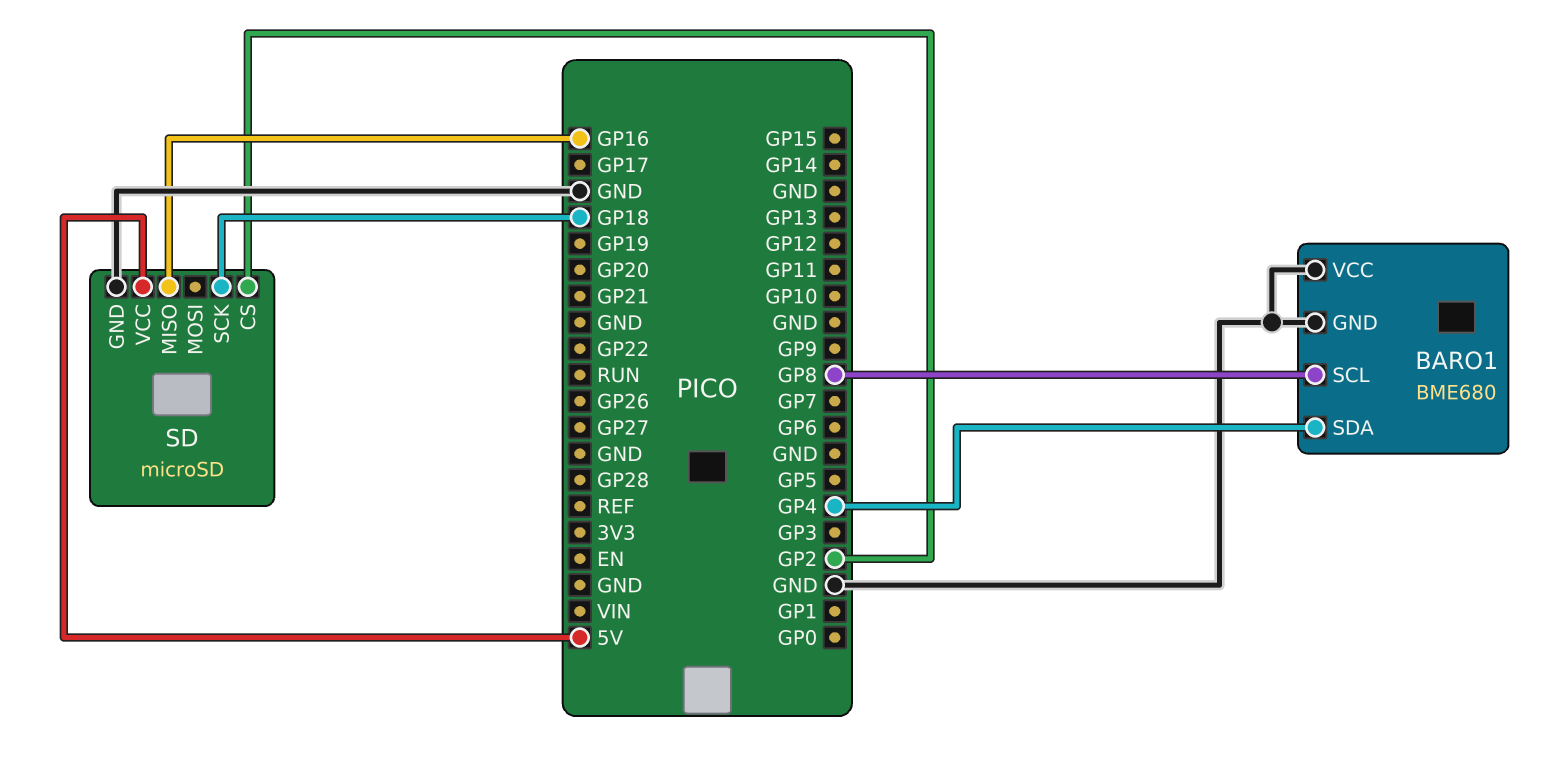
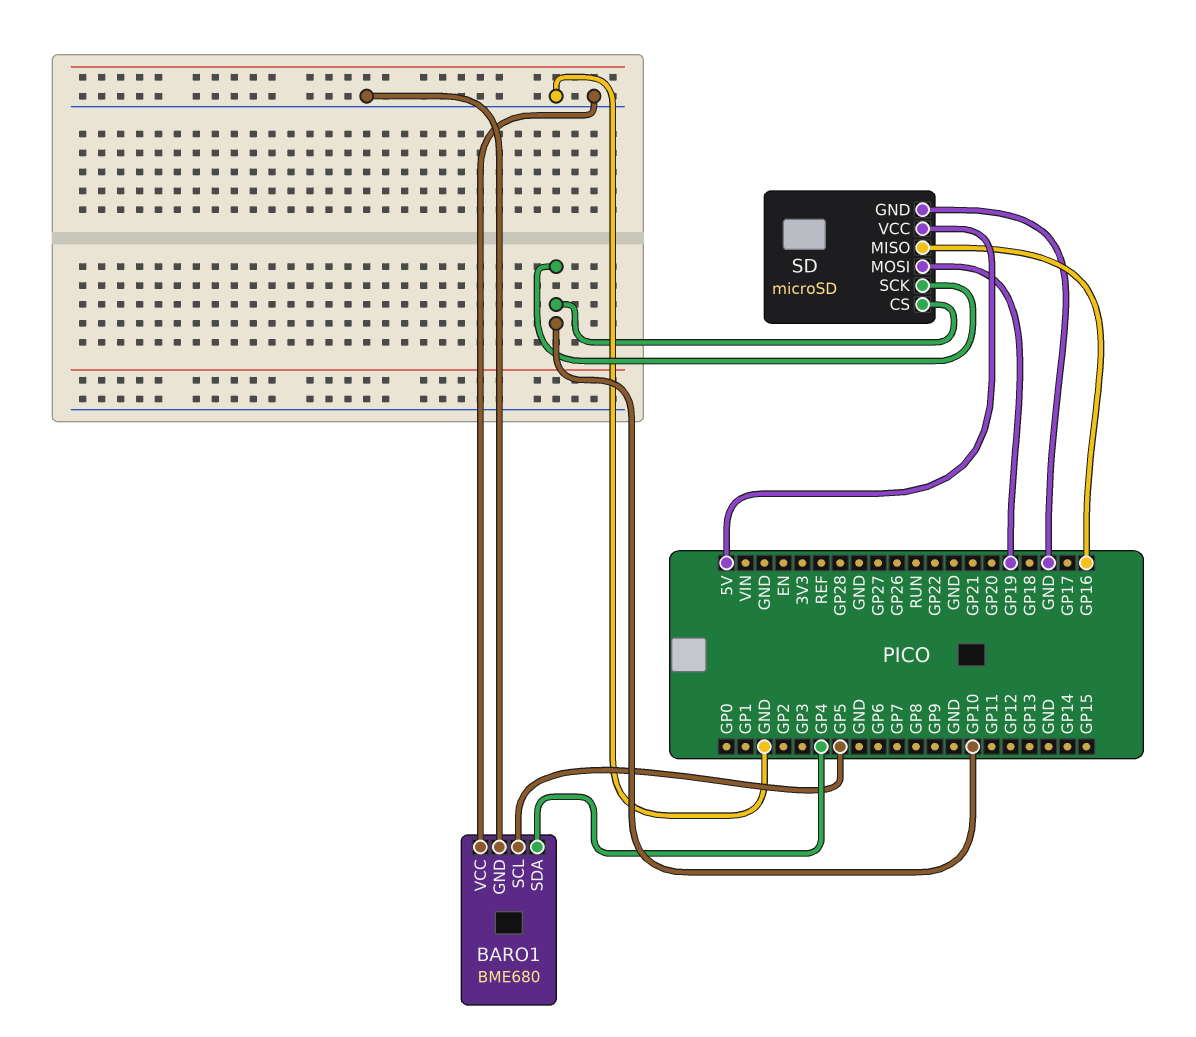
BARO1 pin SCL: GP8 -> GP5
SD pin CS: GP2 -> GP10
SD pin MOSI: none -> GP19
SD pin SCK: GP18 -> GP10

